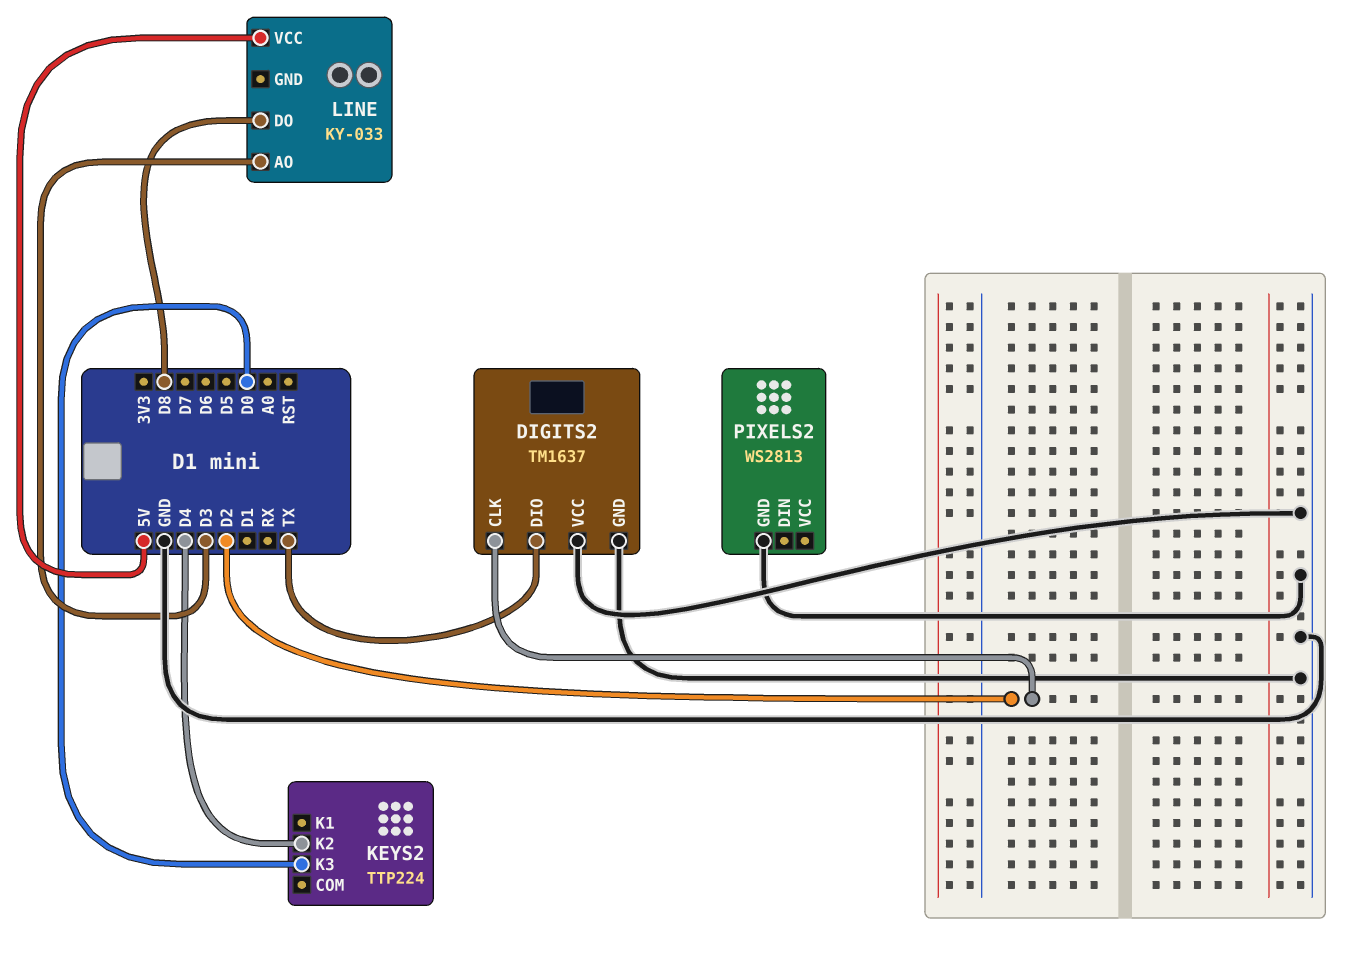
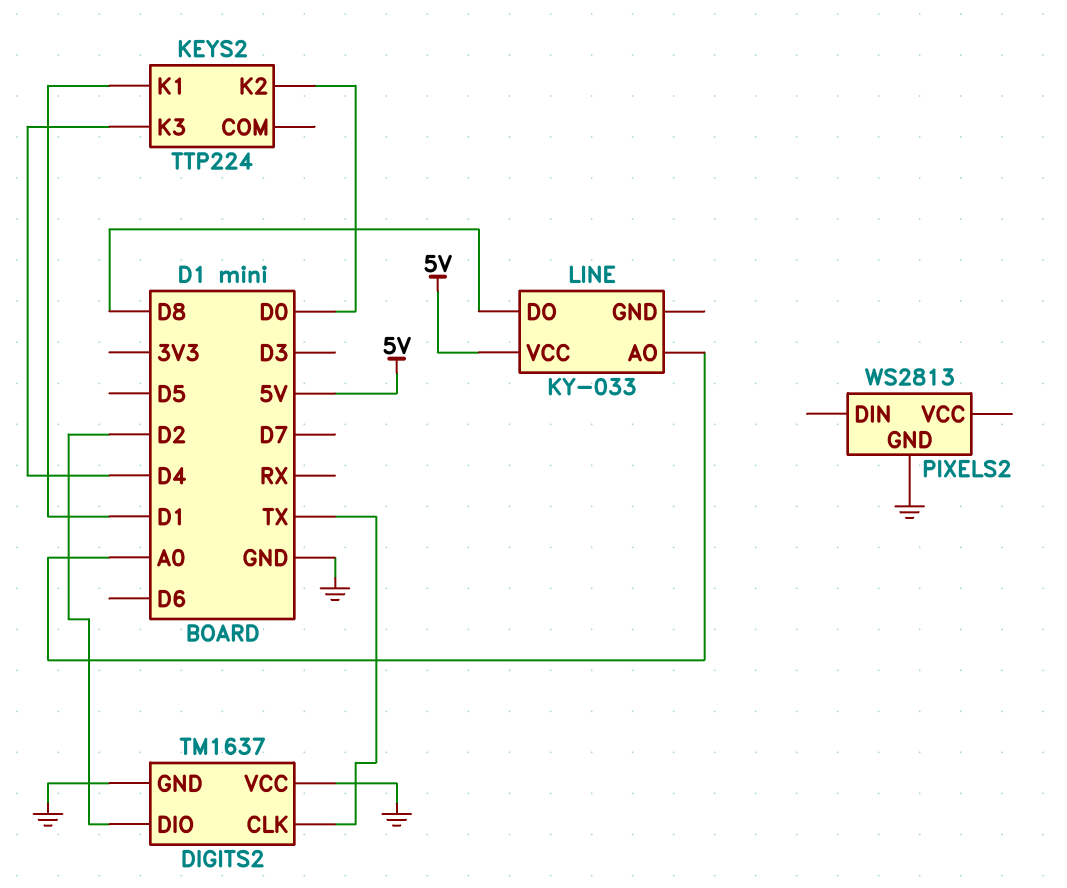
DIGITS2 pin CLK: D2 -> TX
DIGITS2 pin DIO: TX -> D2
KEYS2 pin K1: none -> D1
KEYS2 pin K2: D4 -> D0
KEYS2 pin K3: D0 -> D4
LINE pin AO: D3 -> A0

